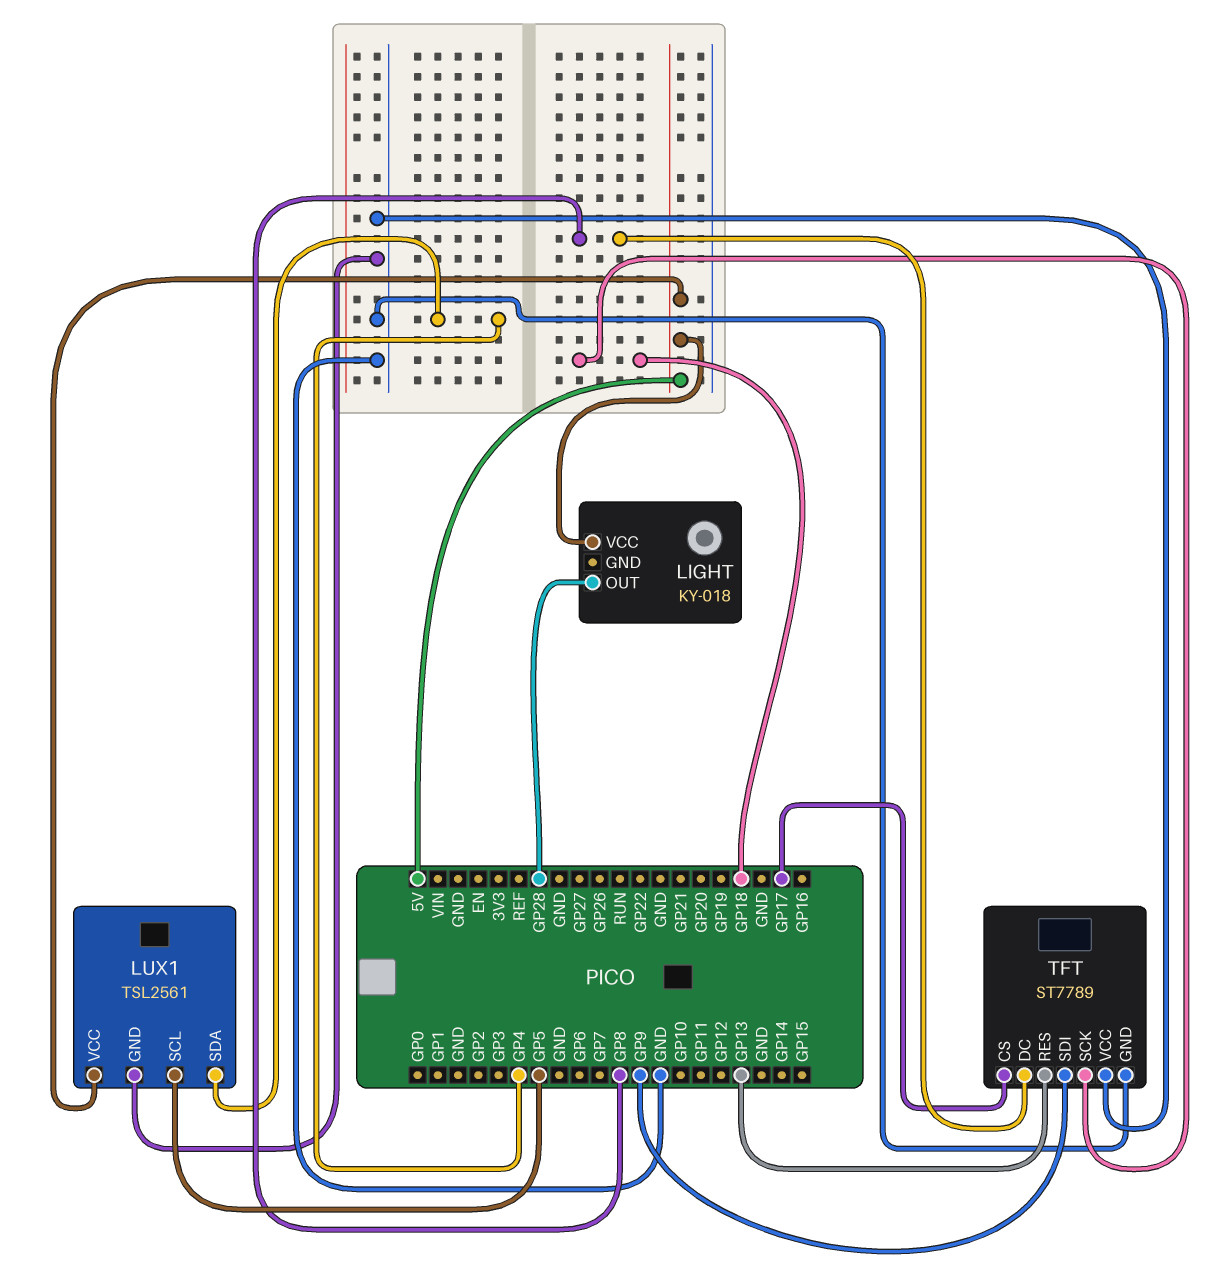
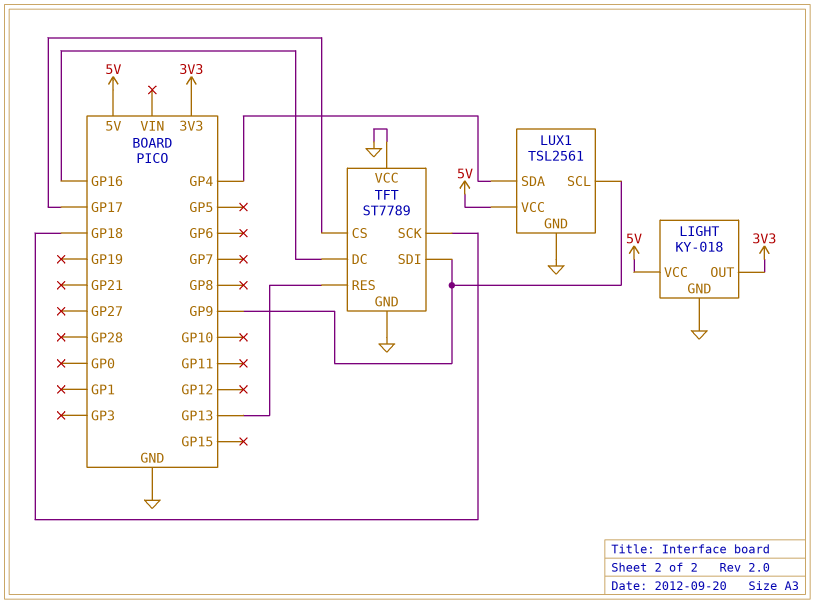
LIGHT pin GND: none -> GND
LIGHT pin OUT: GP28 -> 3V3
LUX1 pin SCL: GP5 -> GP9
TFT pin DC: GP8 -> GP16

